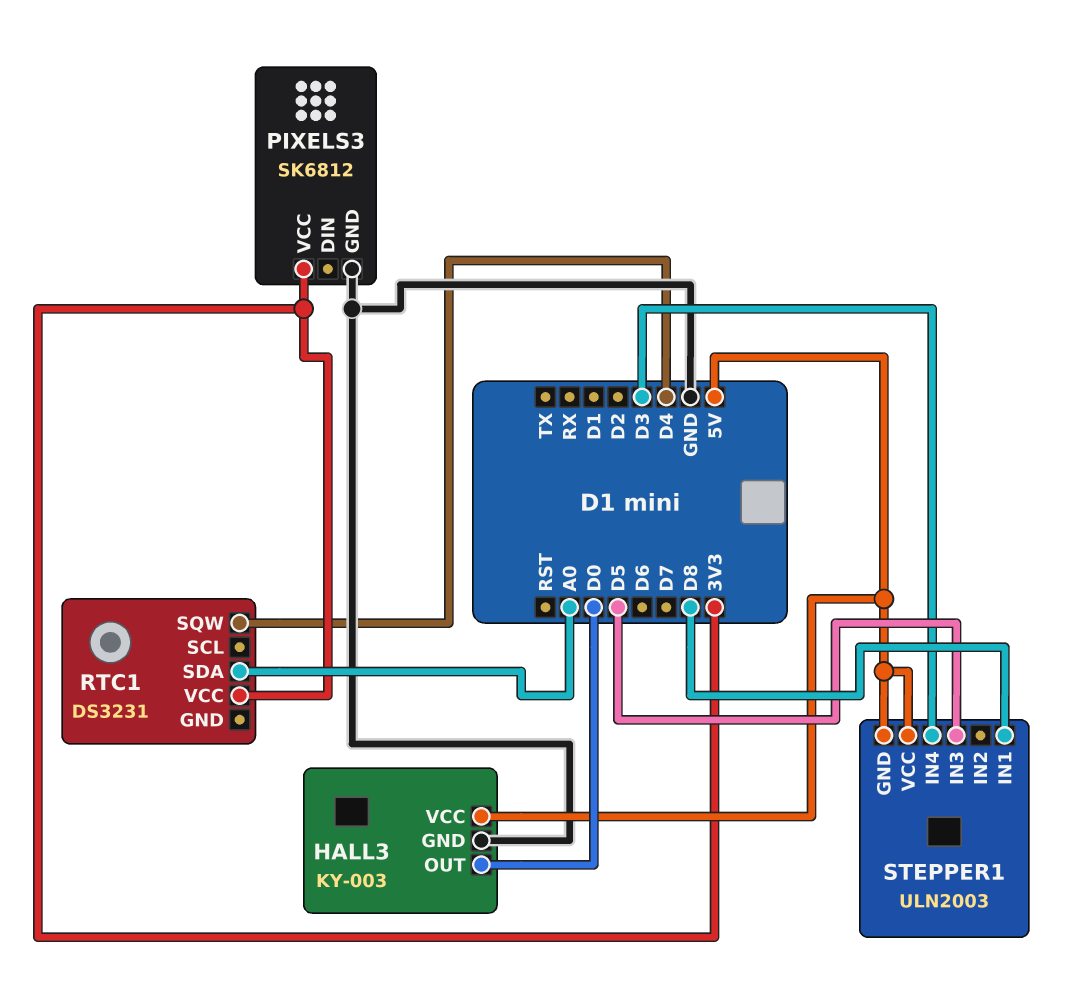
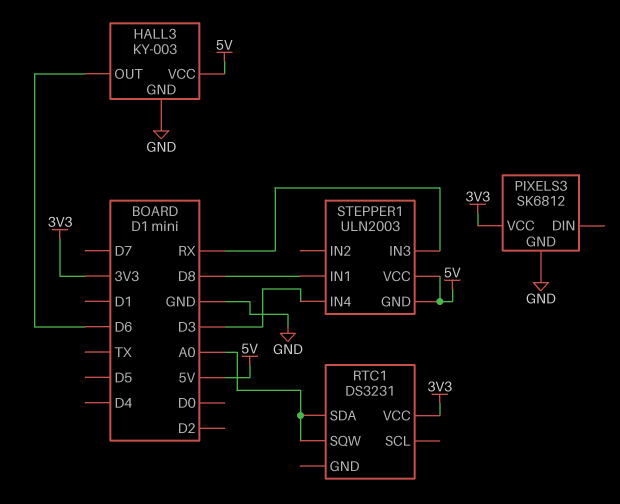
HALL3 pin OUT: D0 -> D6
RTC1 pin SQW: D4 -> A0
STEPPER1 pin IN3: D5 -> RX

